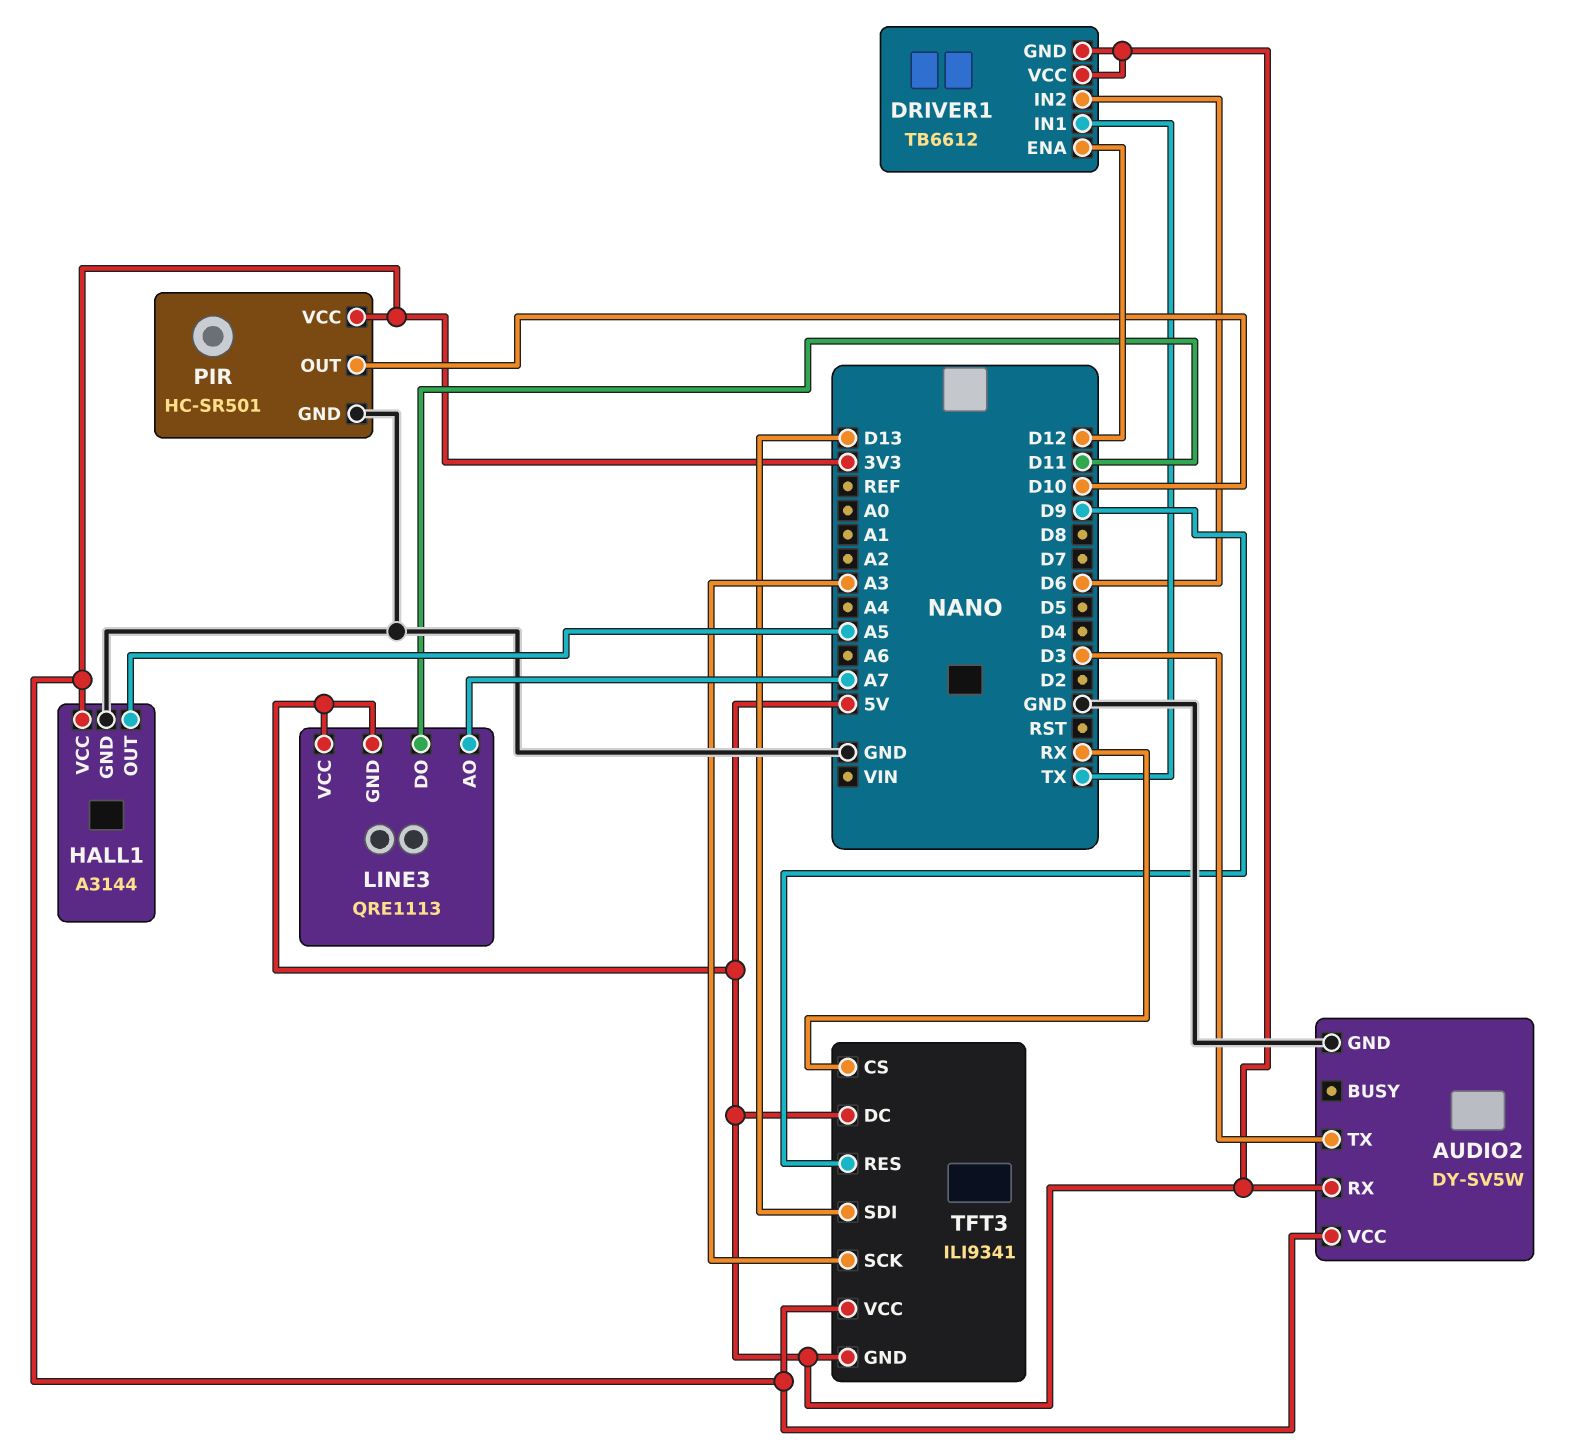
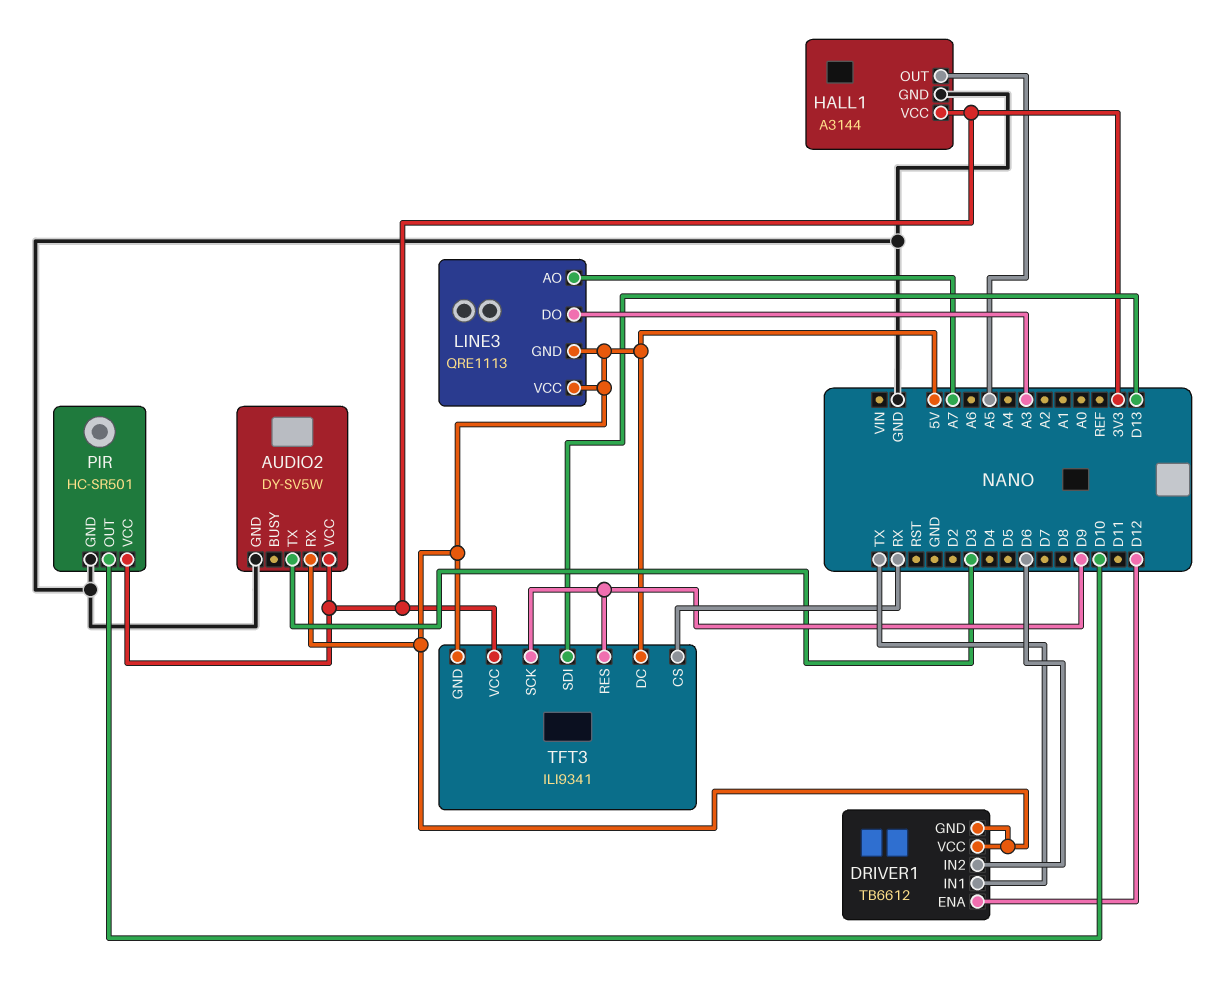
LINE3 pin DO: D11 -> A3
TFT3 pin SCK: A3 -> D9

